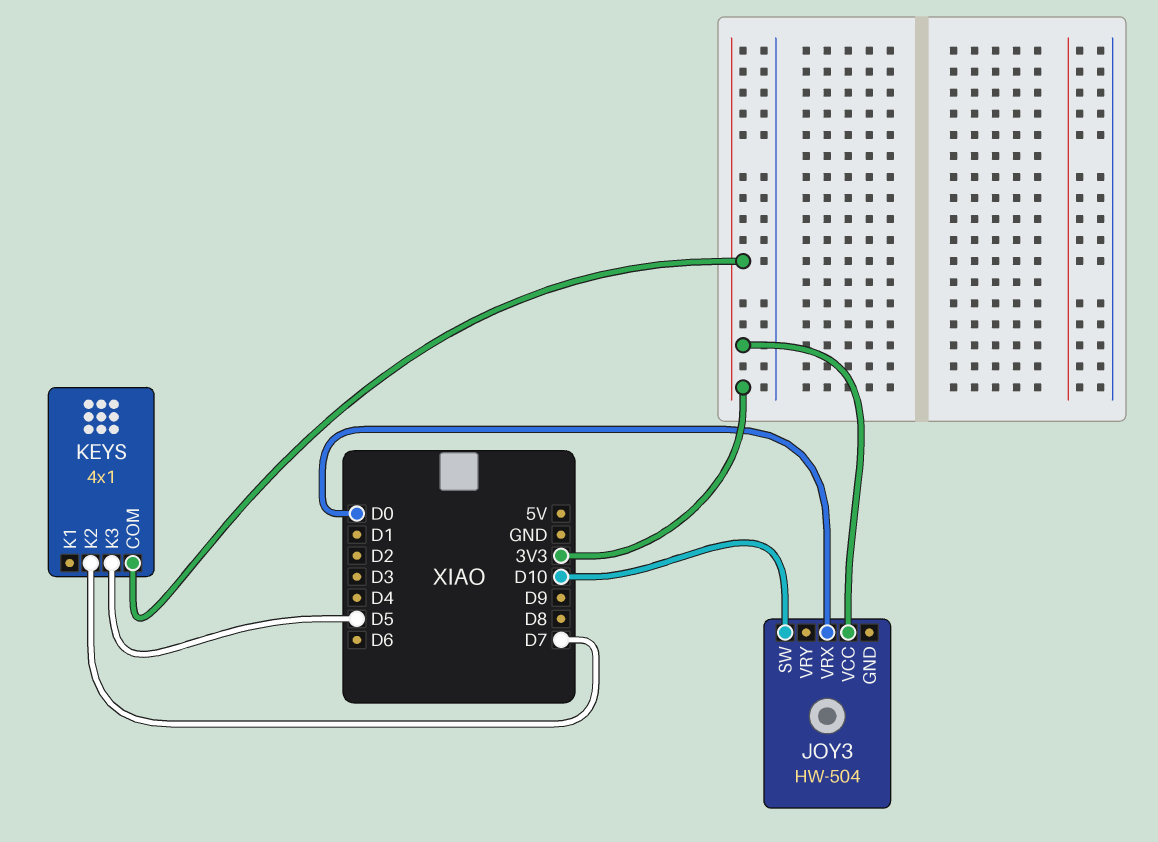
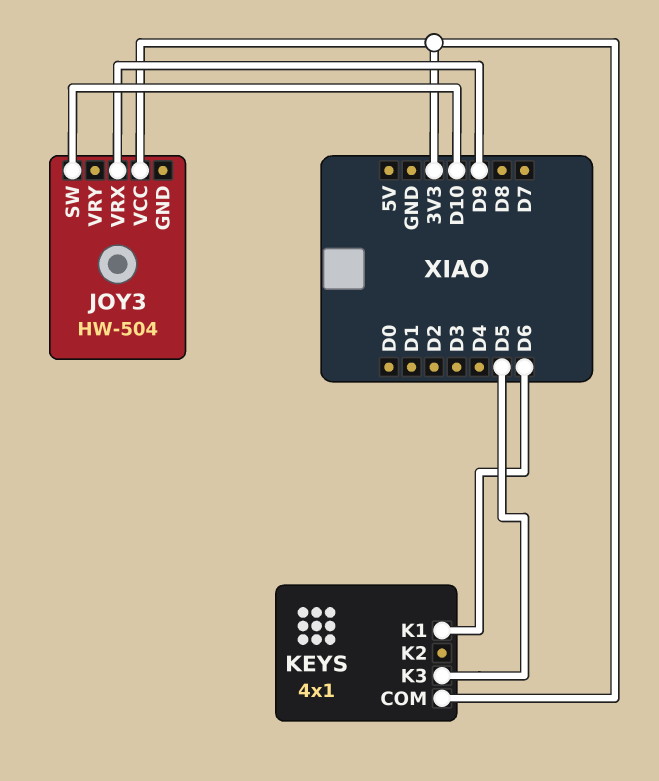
JOY3 pin VRX: D0 -> D9
KEYS pin K1: none -> D6
KEYS pin K2: D7 -> none

